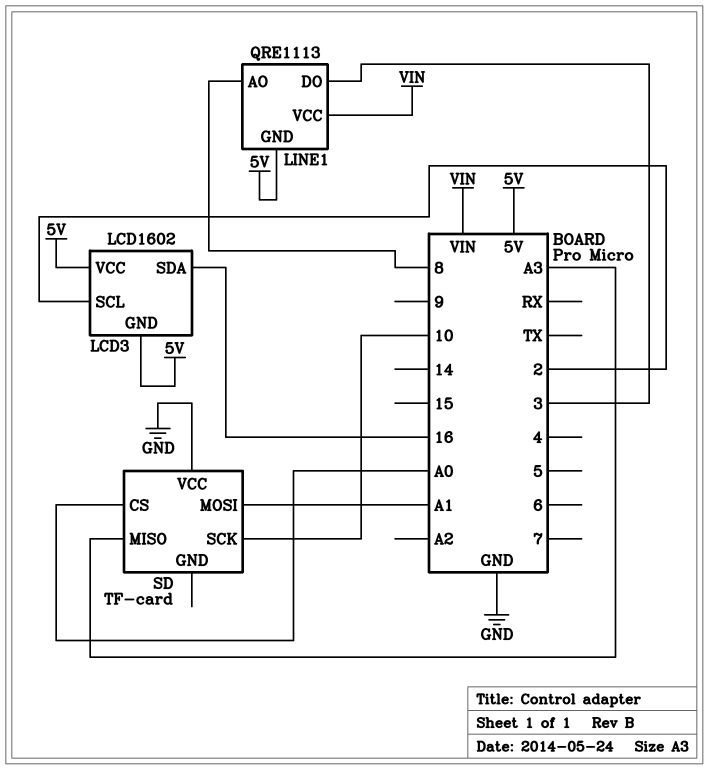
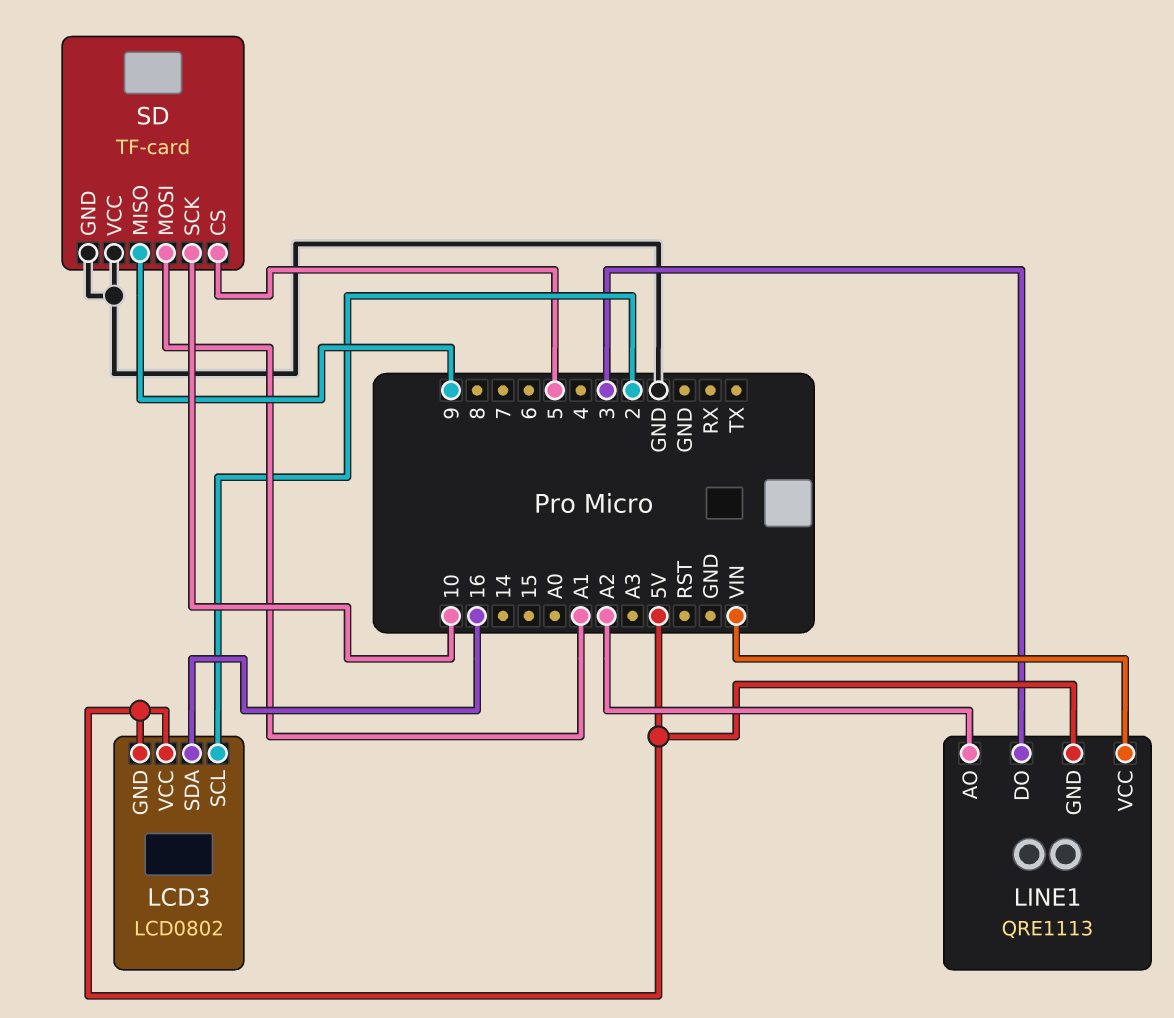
LCD3: LCD1602 -> LCD0802
LINE1 pin AO: 8 -> A2
SD pin CS: A0 -> 5
SD pin GND: none -> GND
SD pin MISO: A3 -> 9

